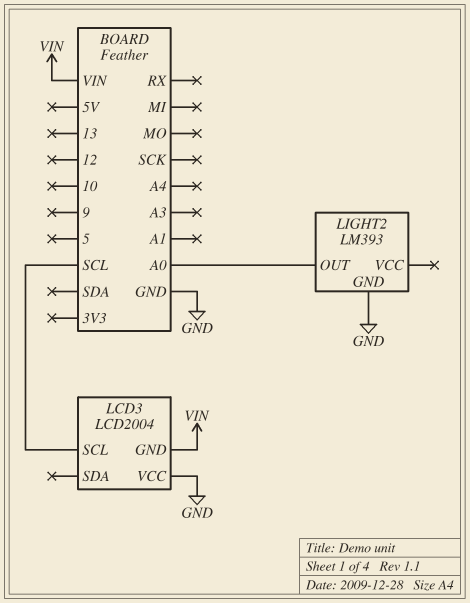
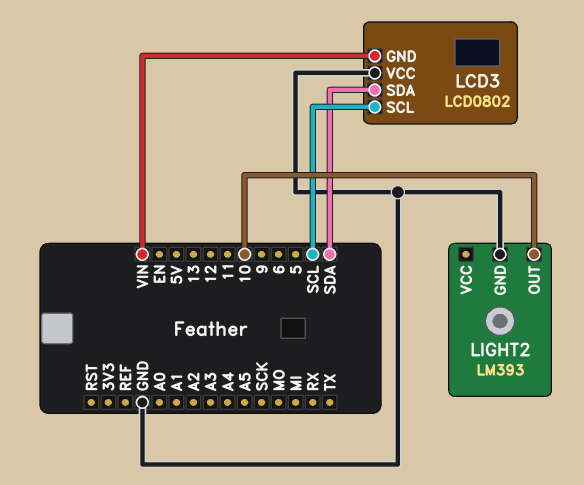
LCD3: LCD2004 -> LCD0802
LCD3 pin SDA: none -> SDA
LIGHT2 pin OUT: A0 -> 10

